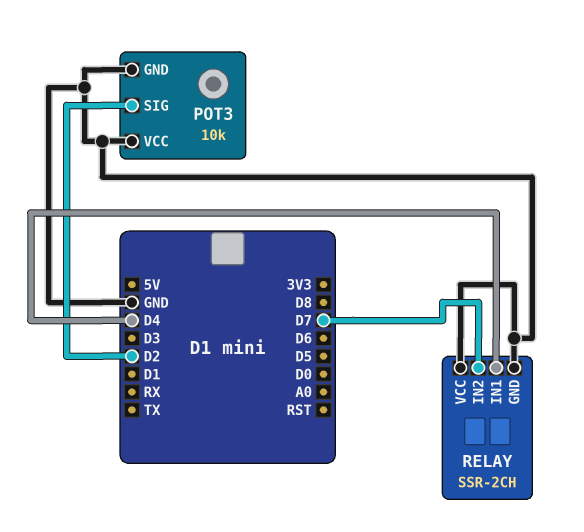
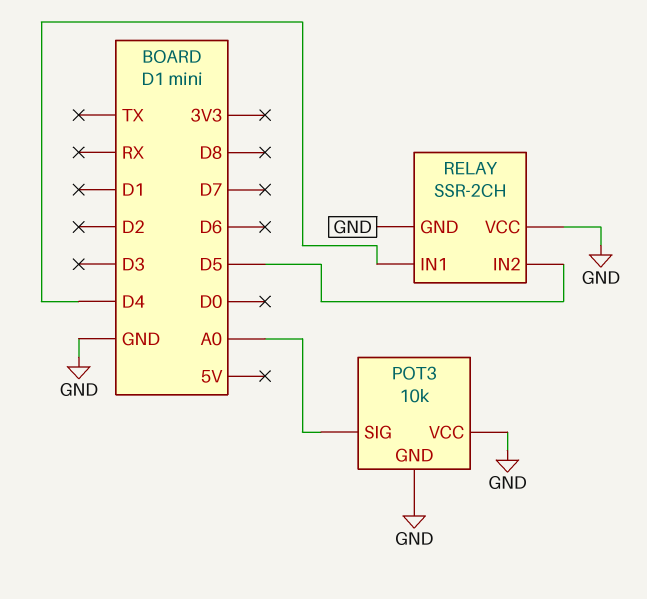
POT3 pin SIG: D2 -> A0
RELAY pin IN2: D7 -> D5

